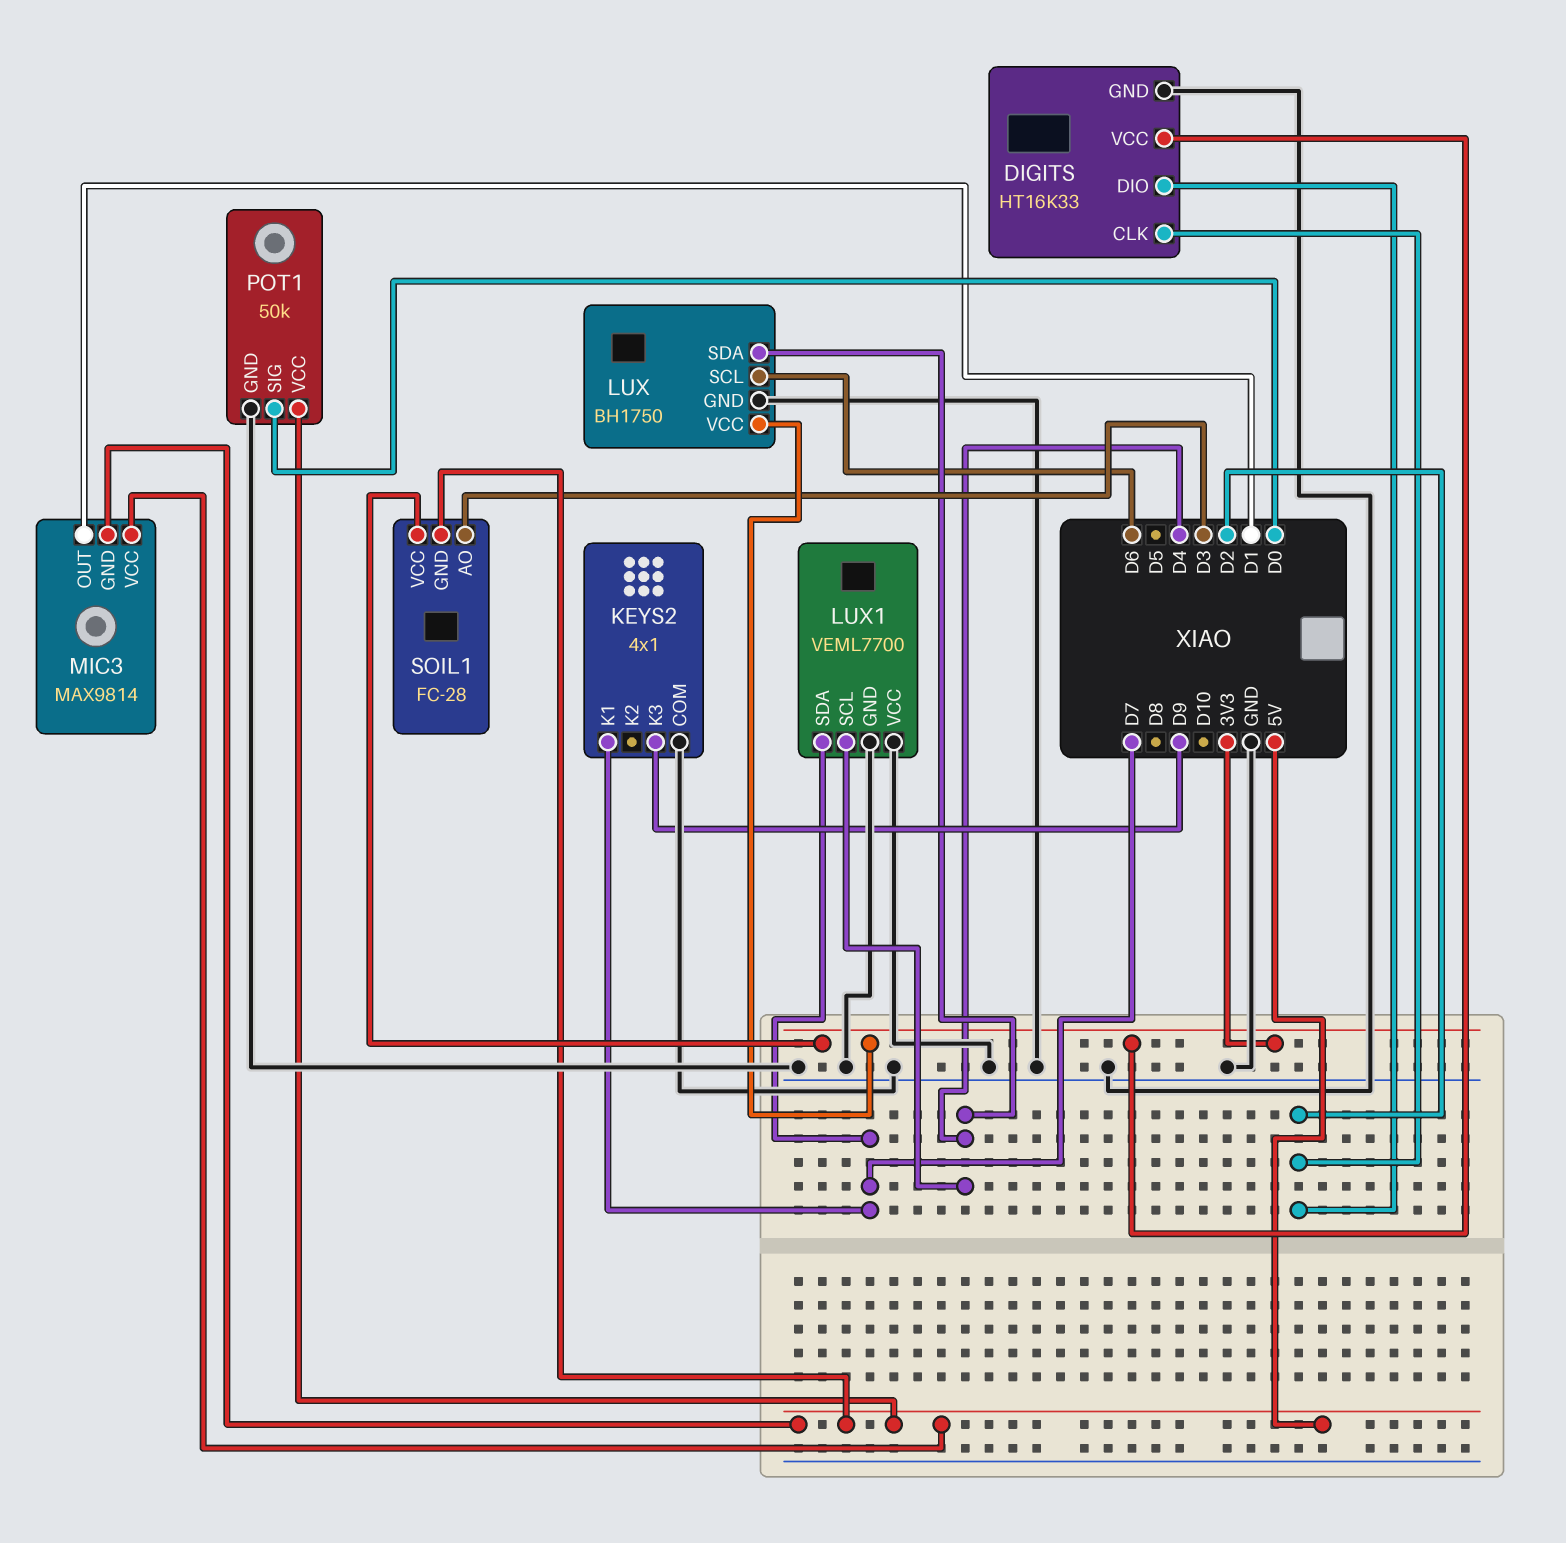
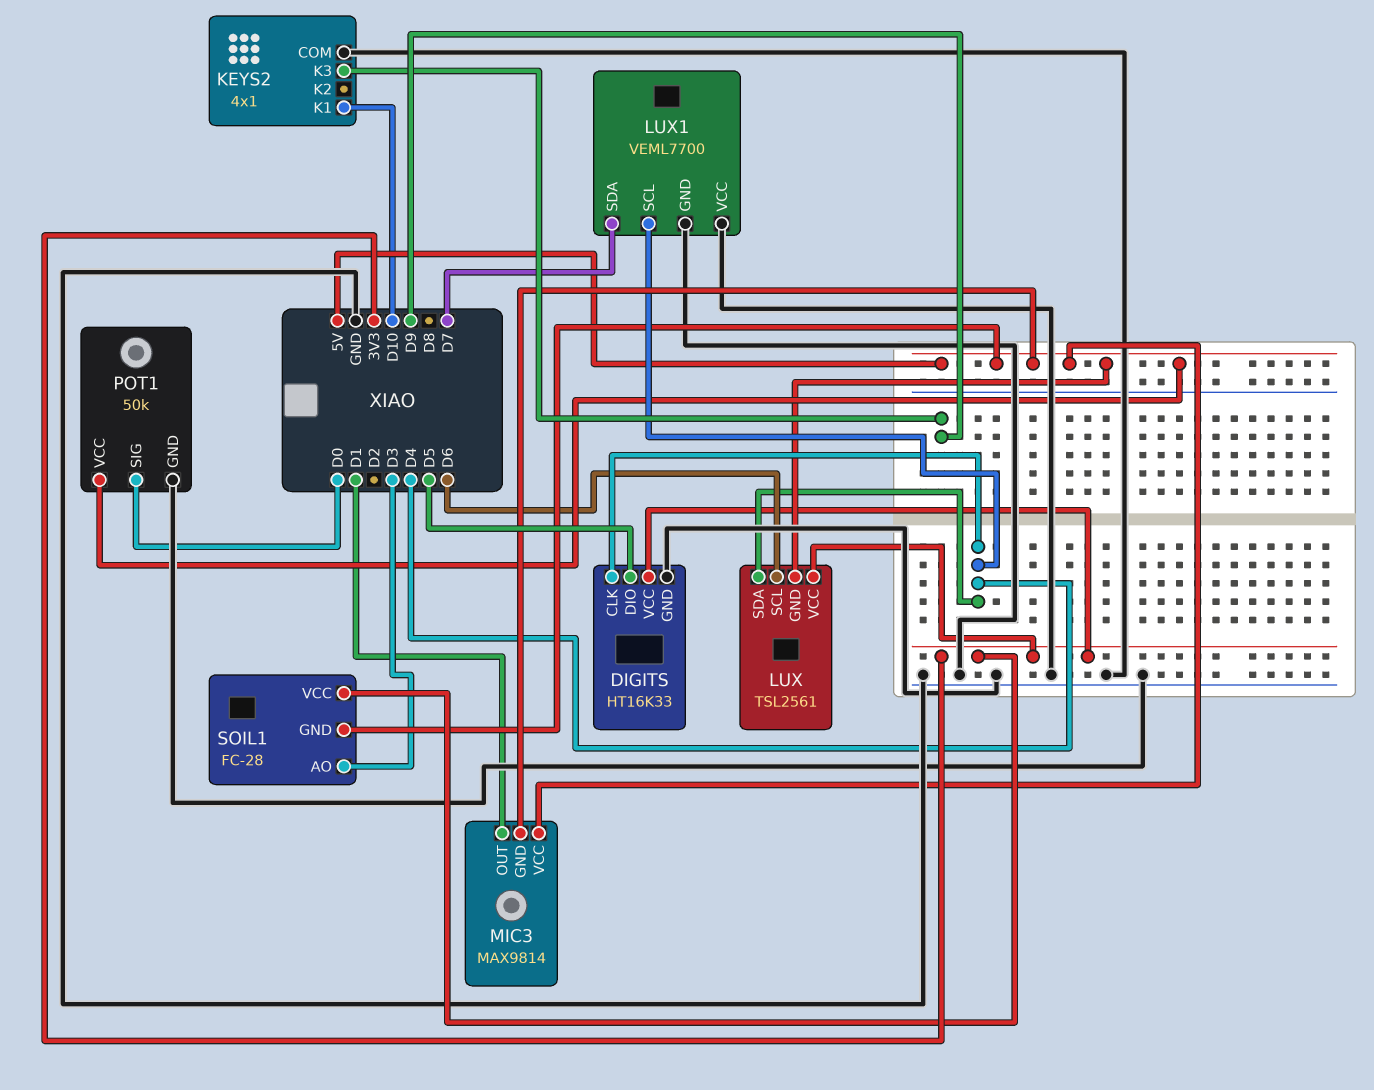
DIGITS pin CLK: D2 -> D4
DIGITS pin DIO: D2 -> D5
KEYS2 pin K1: D7 -> D10
LUX: BH1750 -> TSL2561
LUX pin GND: GND -> 5V

